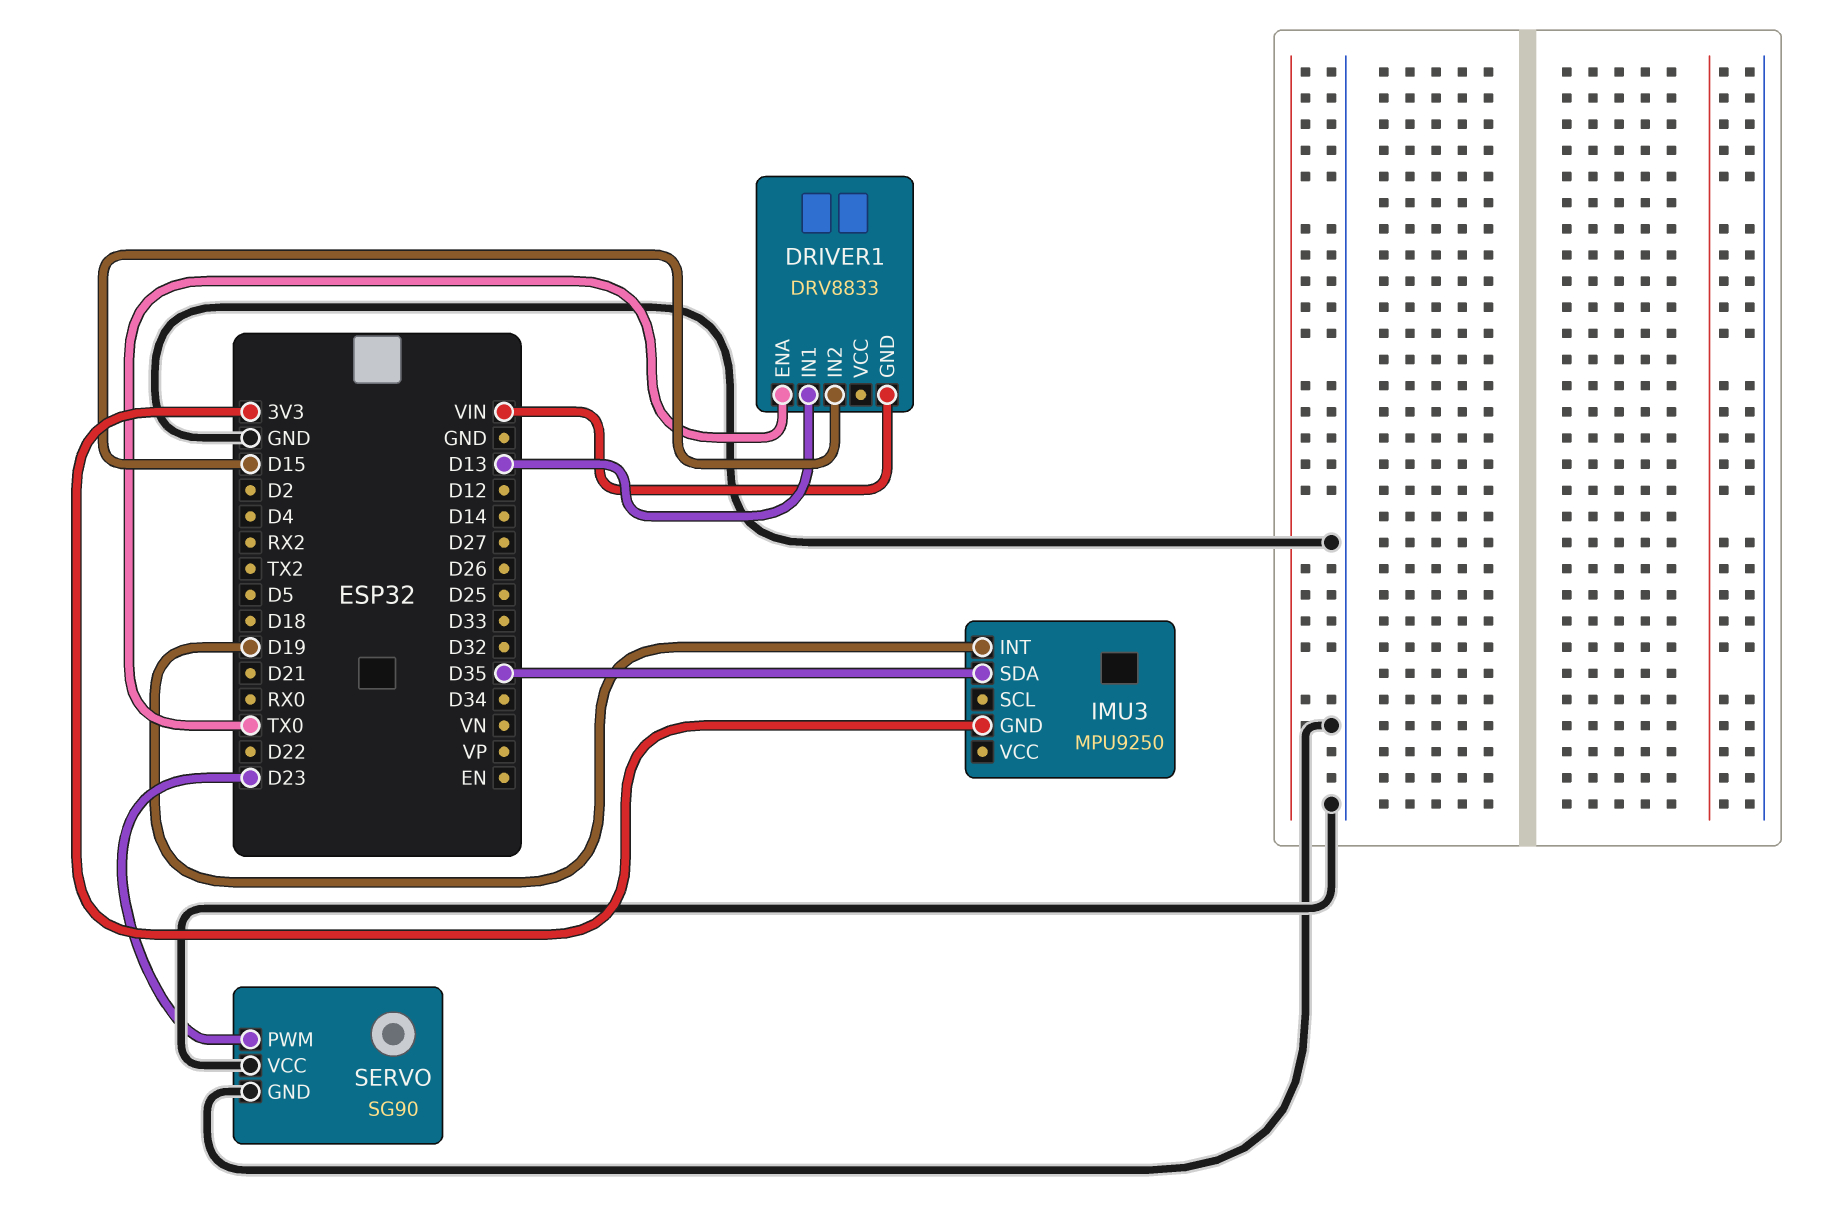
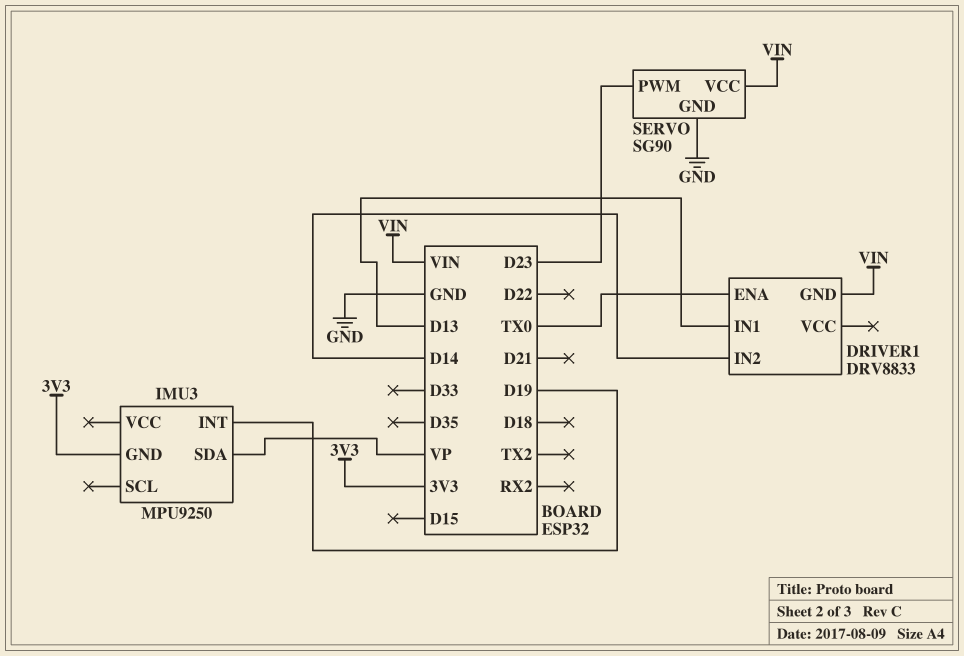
DRIVER1 pin IN2: D15 -> D14
IMU3 pin SDA: D35 -> VP
SERVO pin VCC: GND -> VIN

